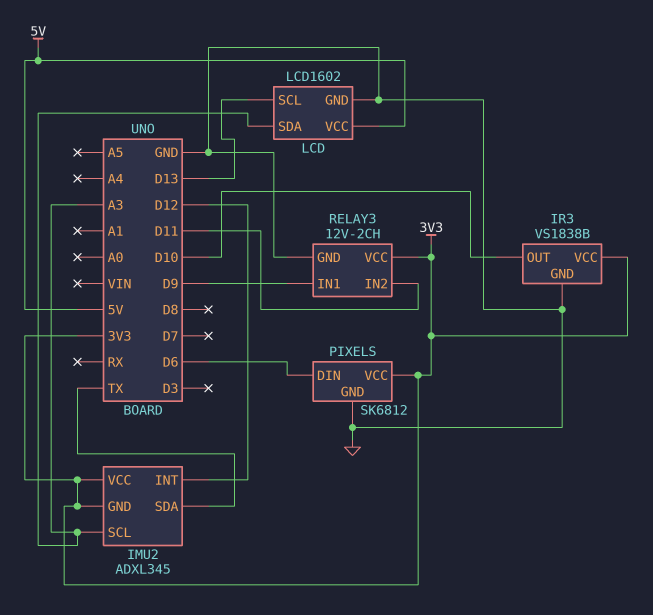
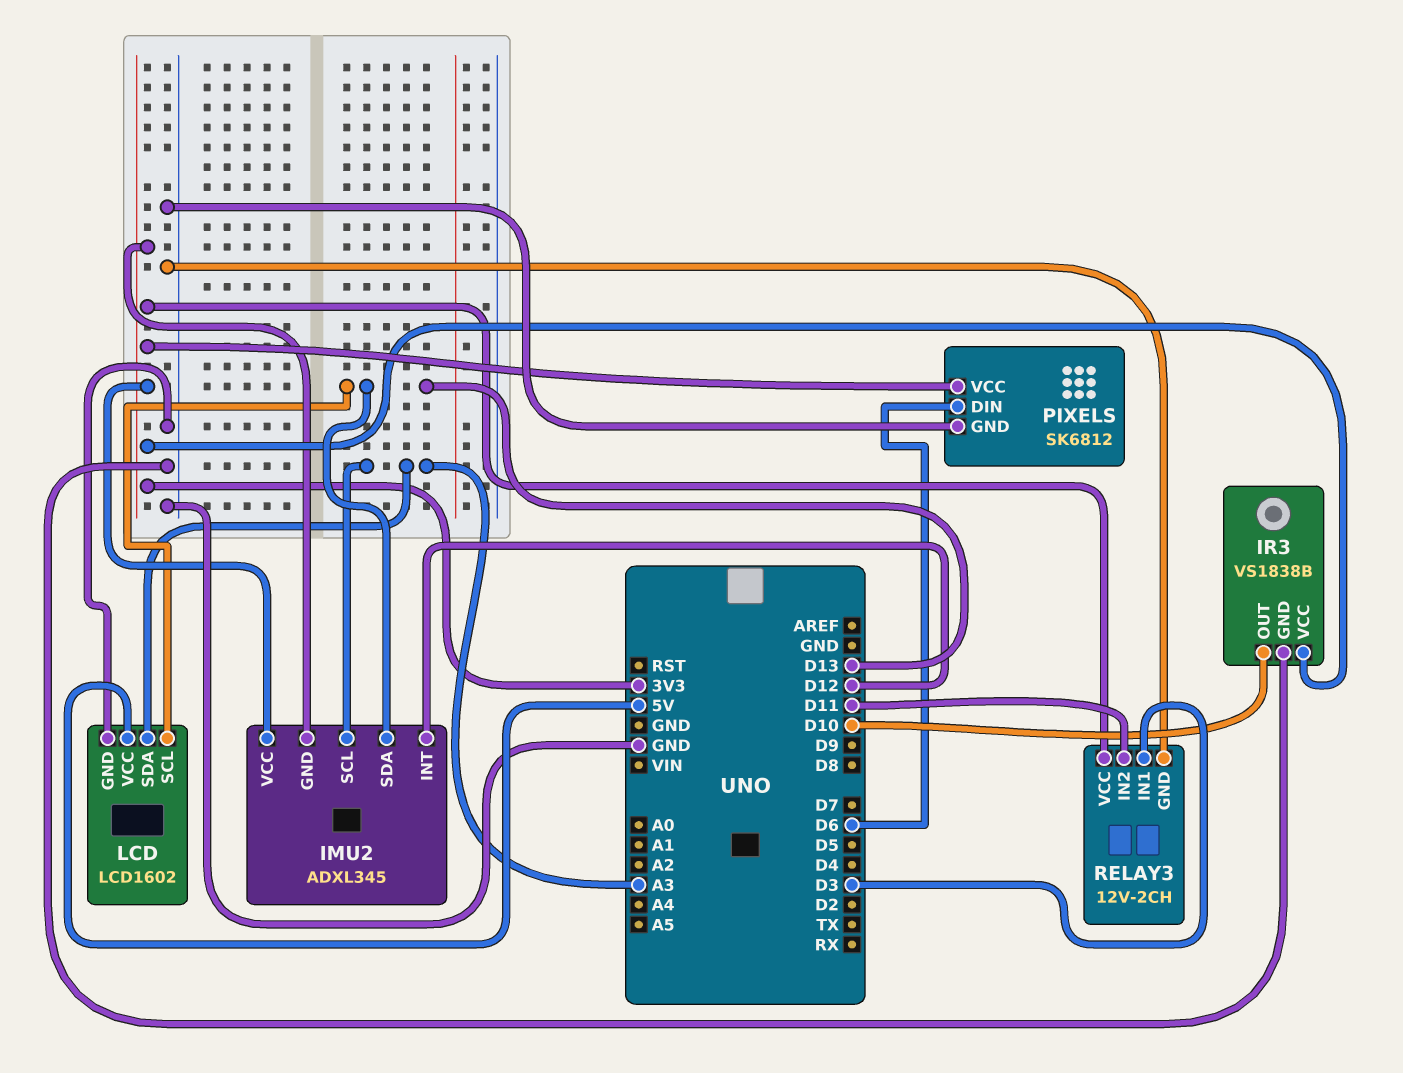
IMU2 pin SDA: TX -> D13
RELAY3 pin IN1: D9 -> D3

